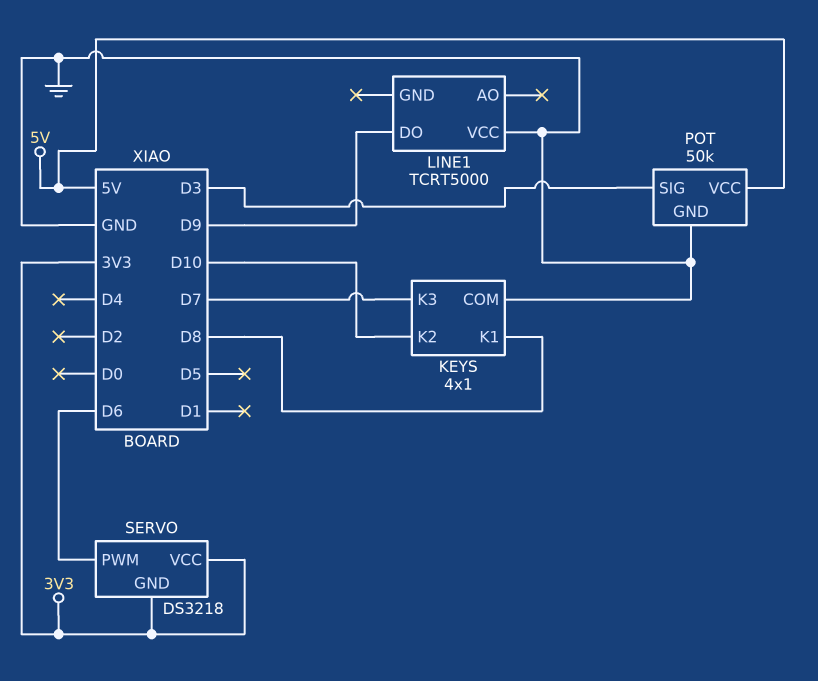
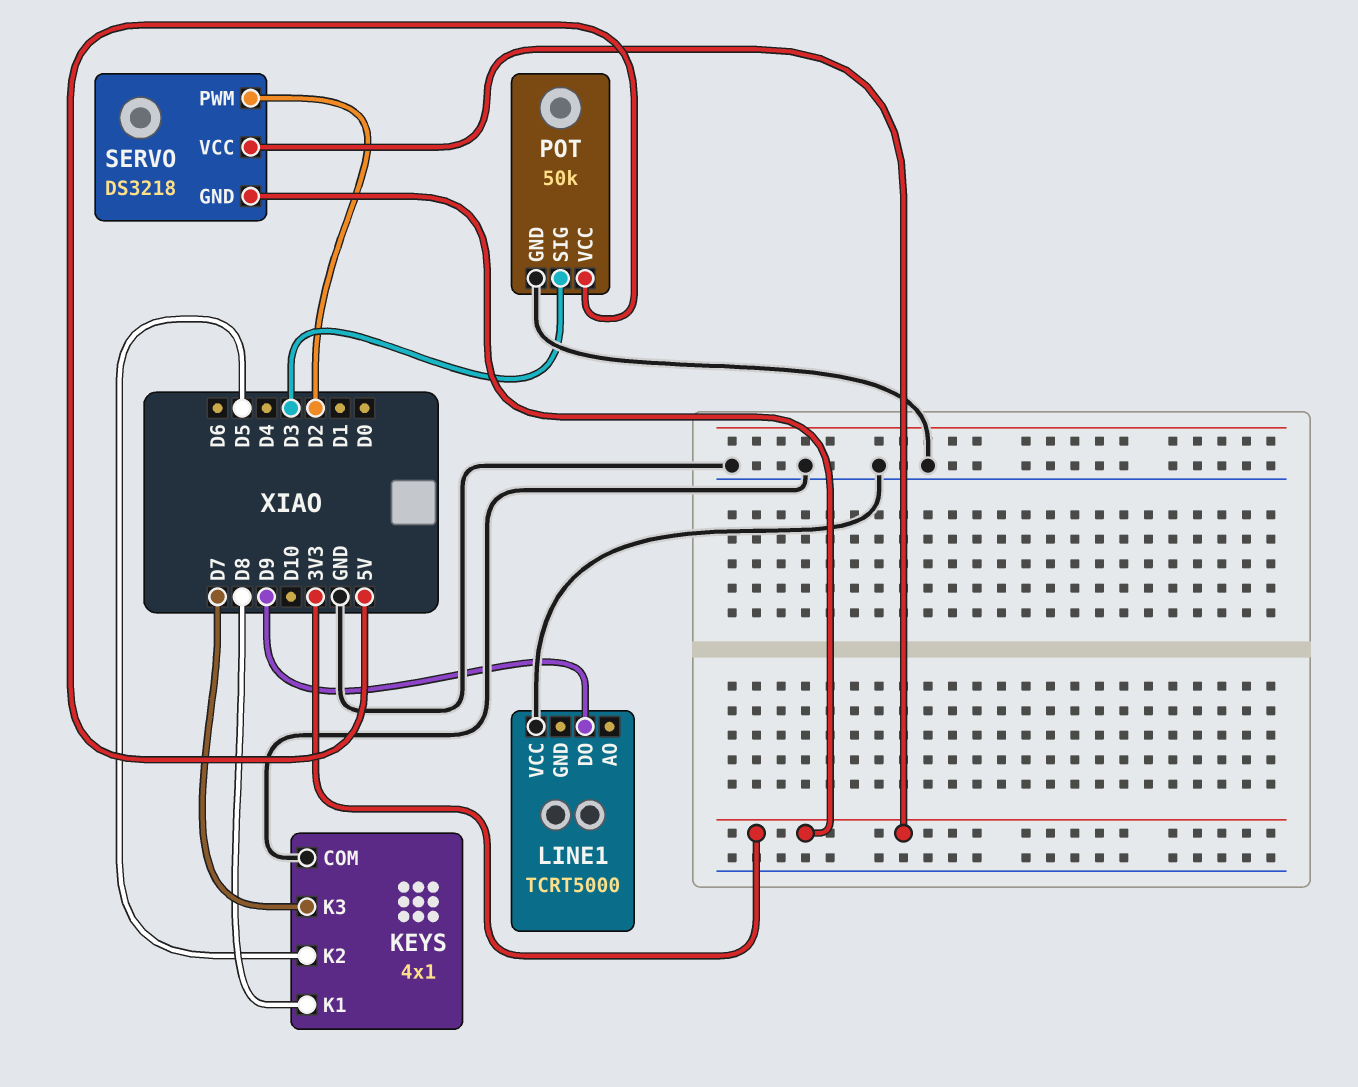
KEYS pin K2: D10 -> D5
SERVO pin PWM: D6 -> D2

